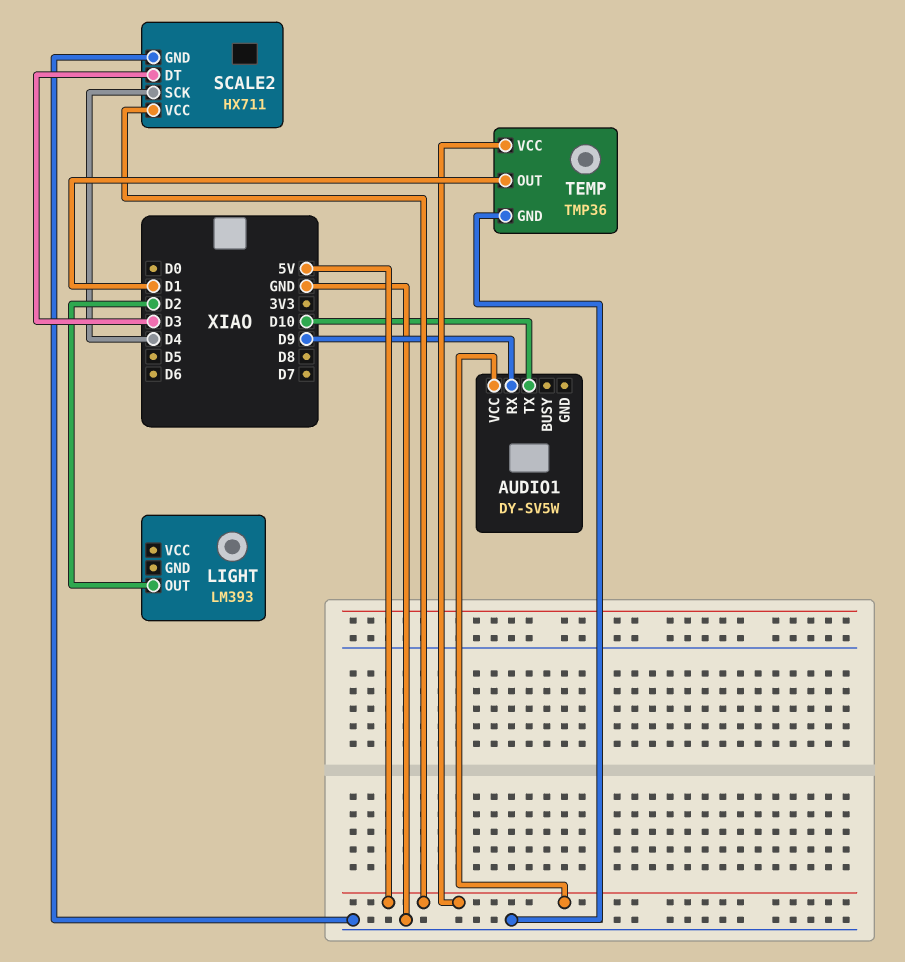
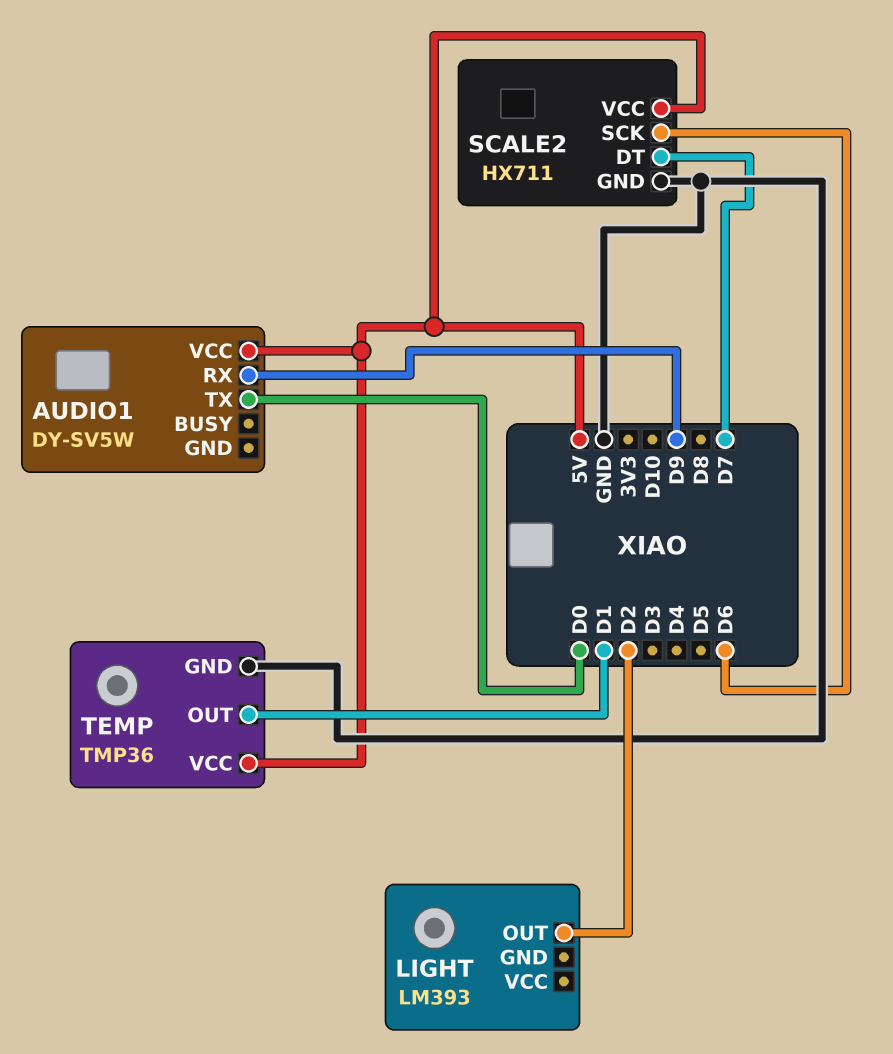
AUDIO1 pin TX: D10 -> D0
SCALE2 pin DT: D3 -> D7
SCALE2 pin SCK: D4 -> D6

